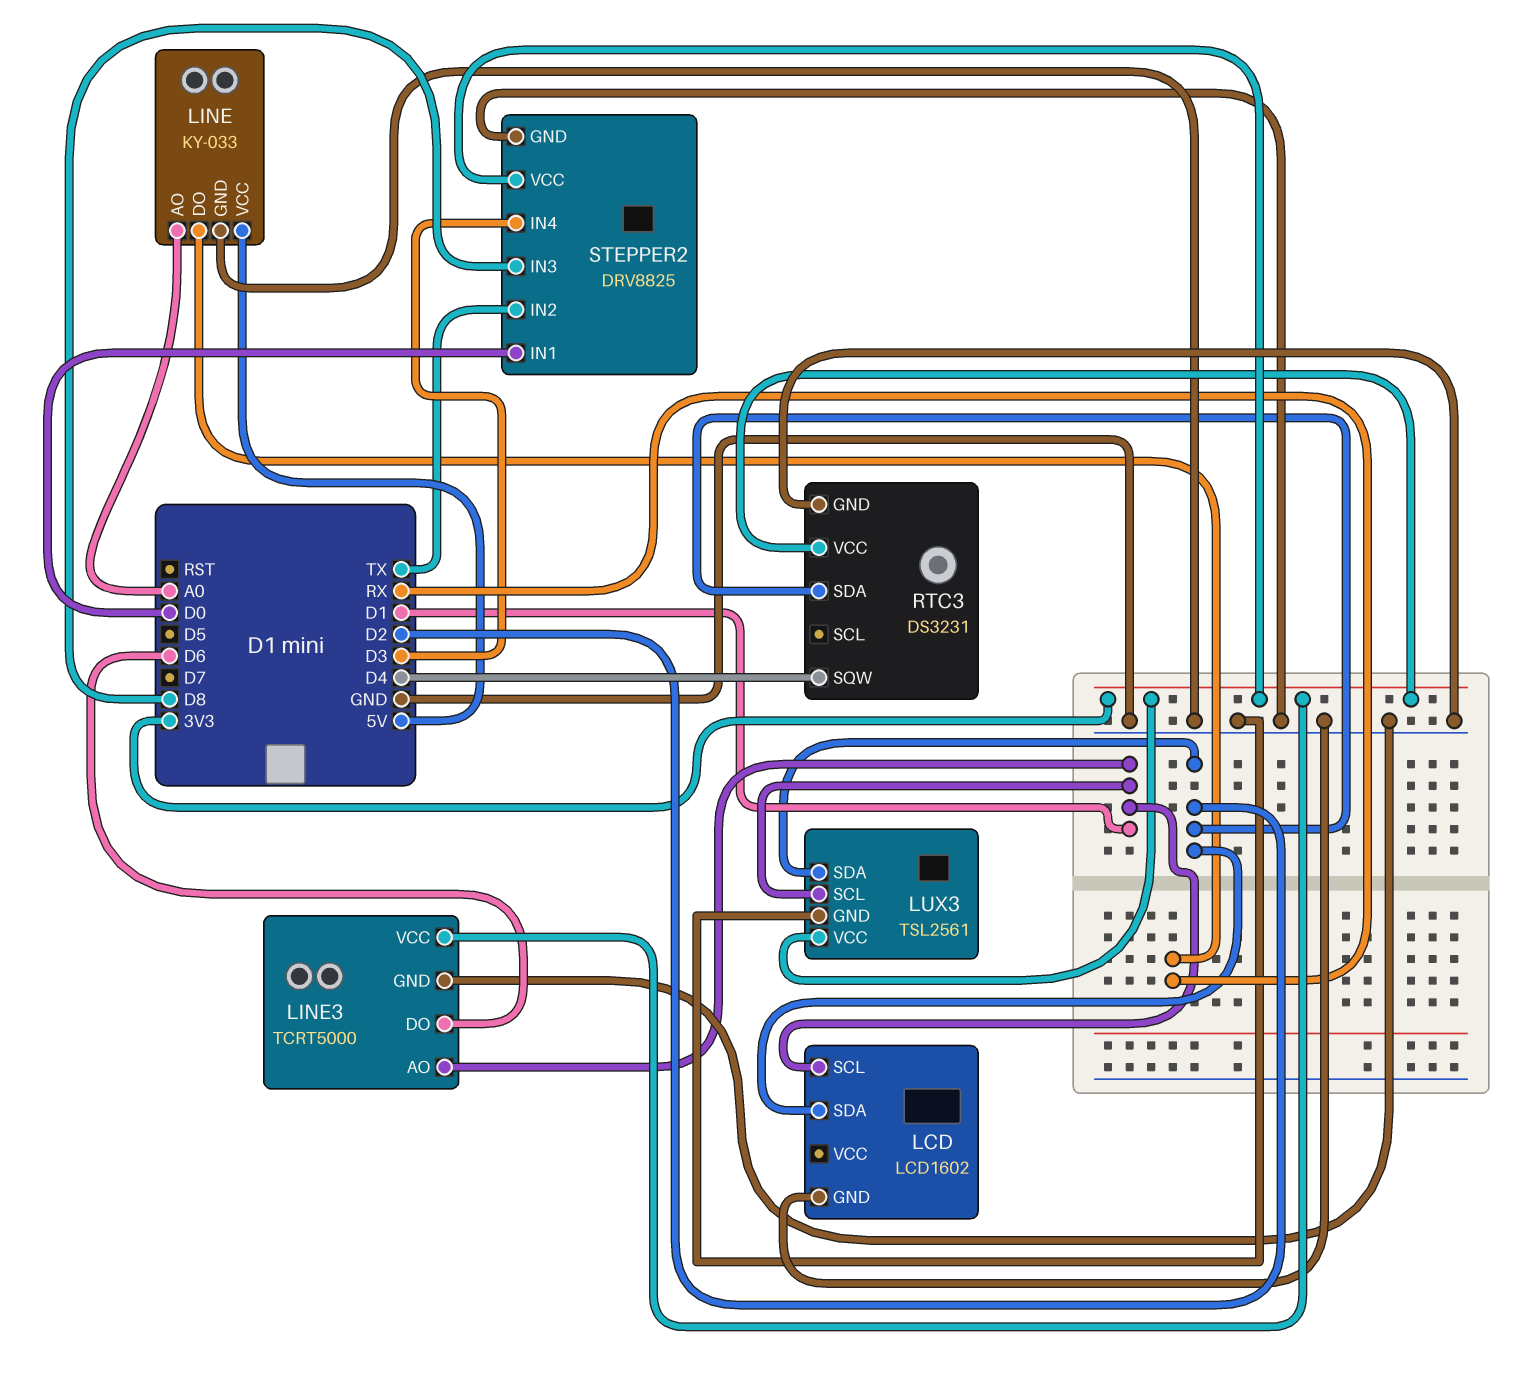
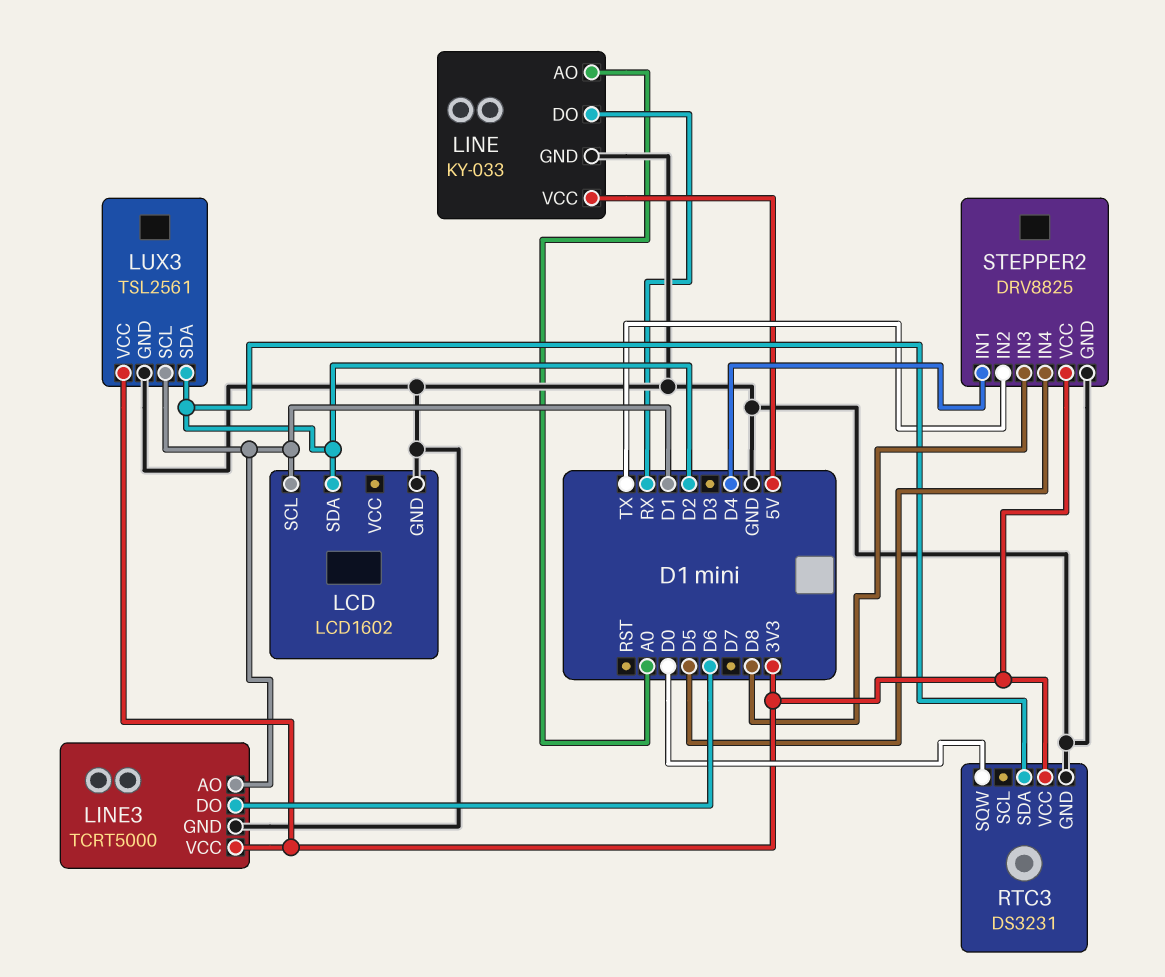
RTC3 pin SQW: D4 -> D0
STEPPER2 pin IN1: D0 -> D4
STEPPER2 pin IN4: D3 -> D5

